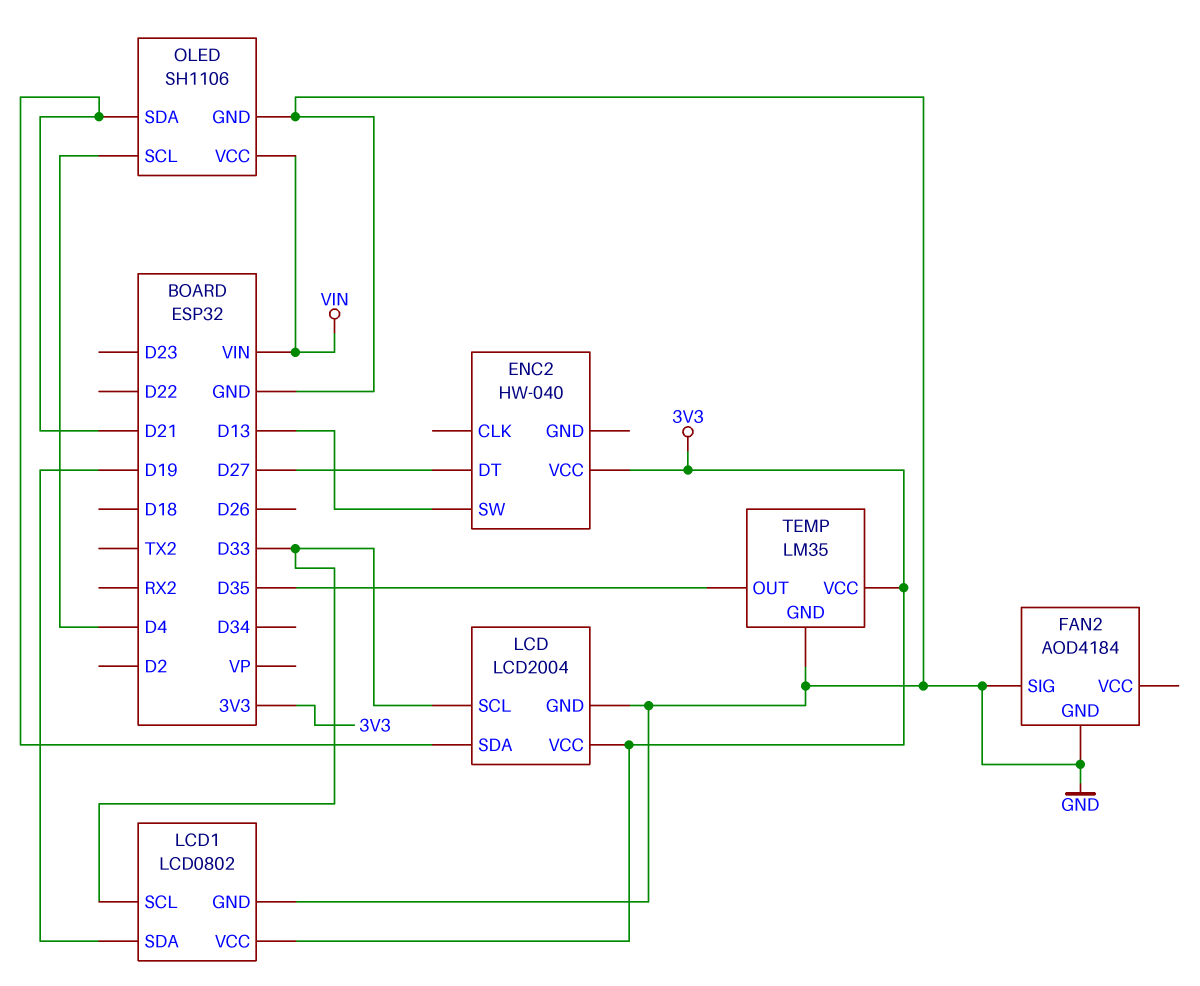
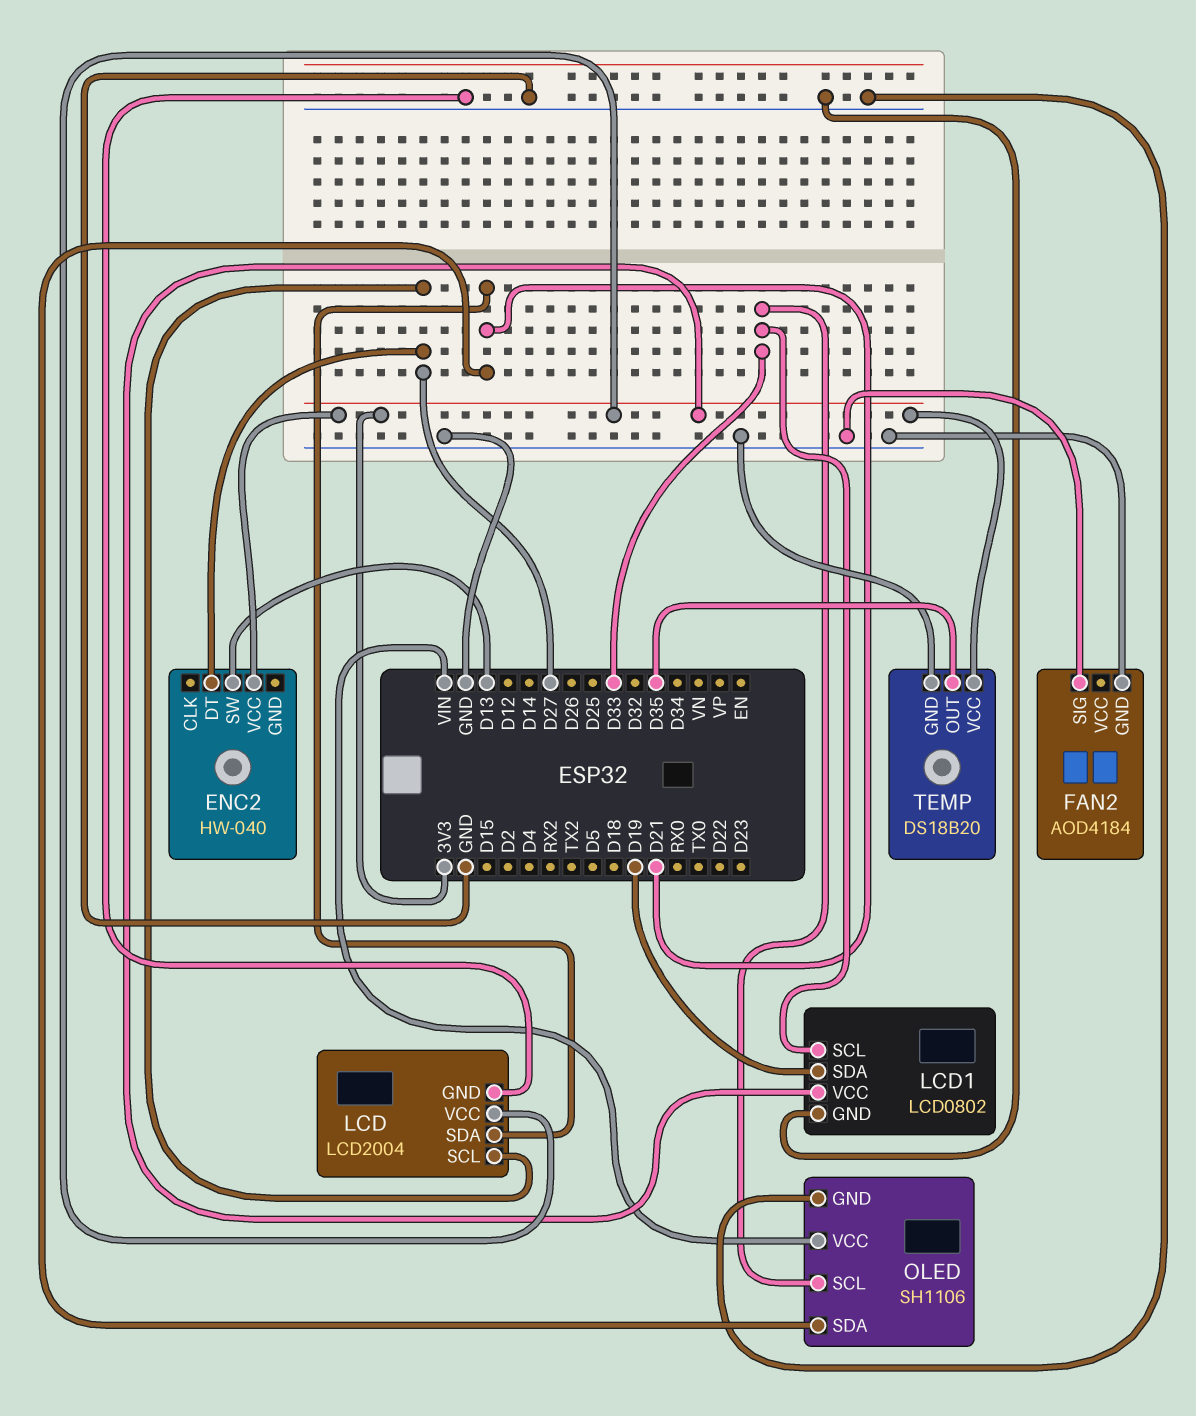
LCD pin SCL: D33 -> D27
OLED pin SCL: D4 -> D33
TEMP: LM35 -> DS18B20

